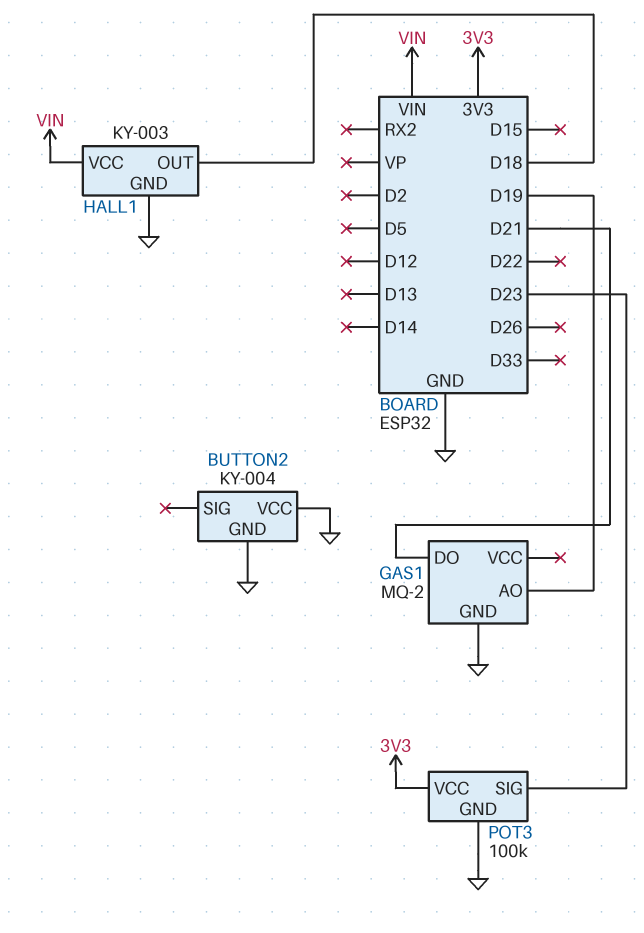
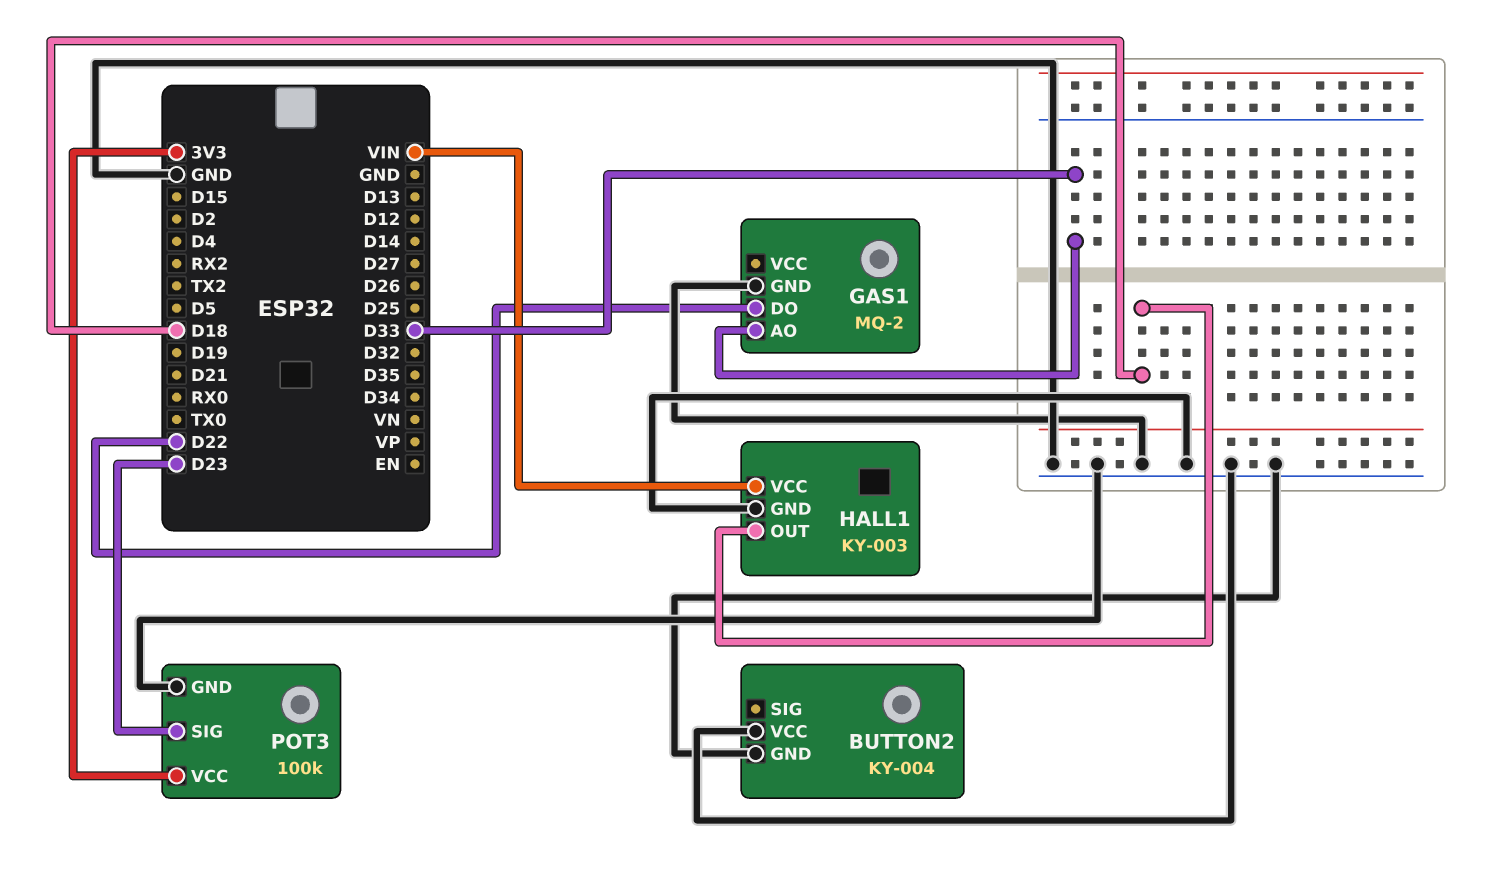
GAS1 pin AO: D19 -> D33
GAS1 pin DO: D21 -> D22

